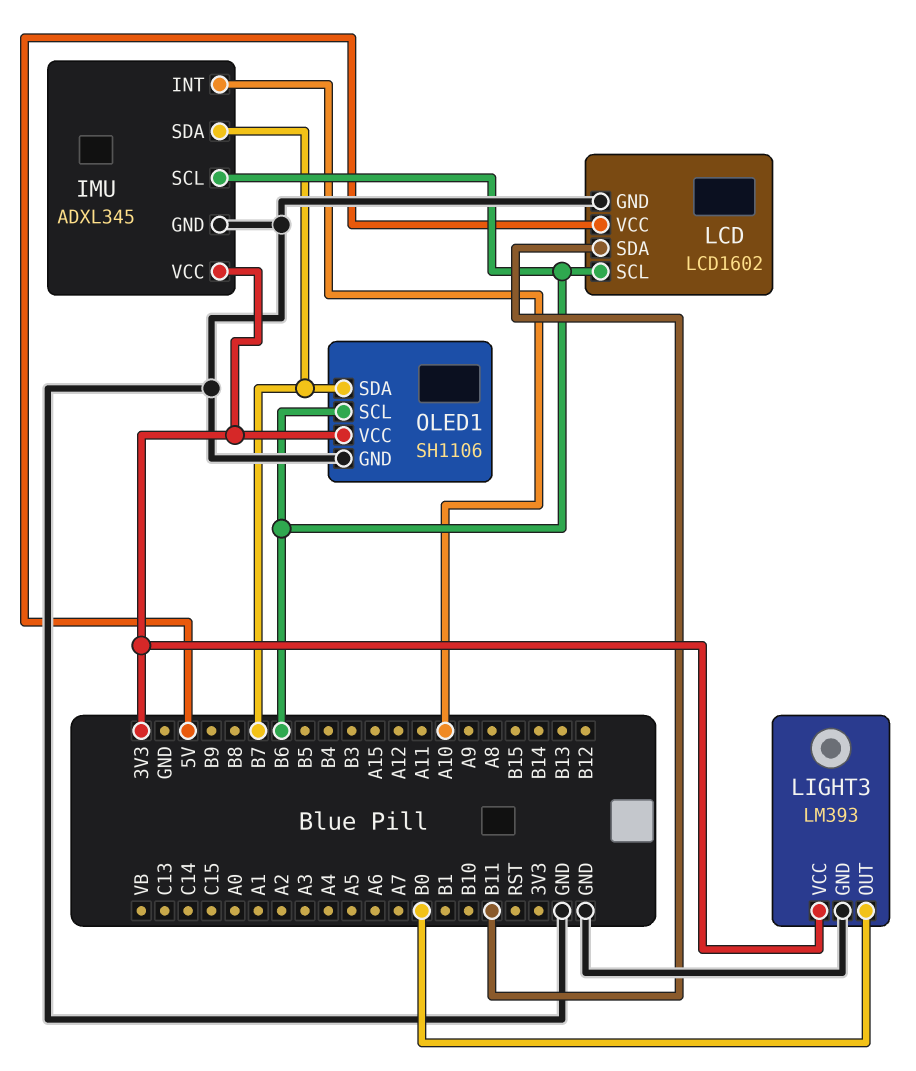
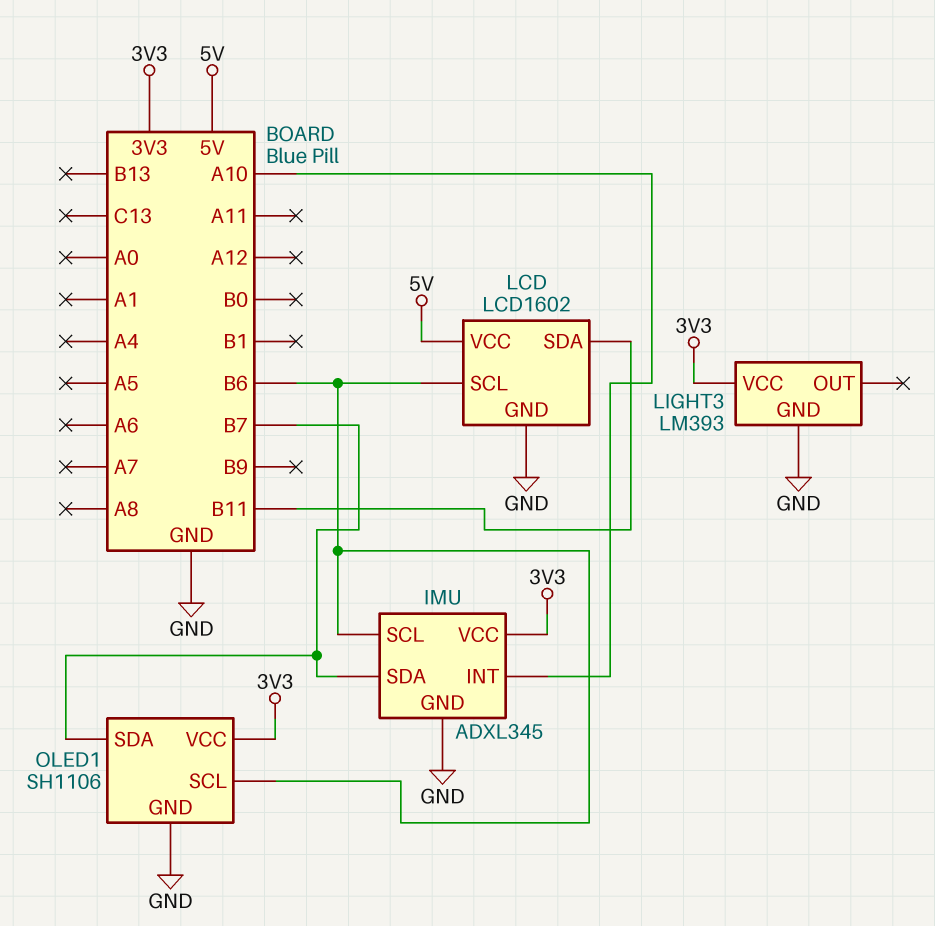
LIGHT3 pin OUT: B0 -> none

